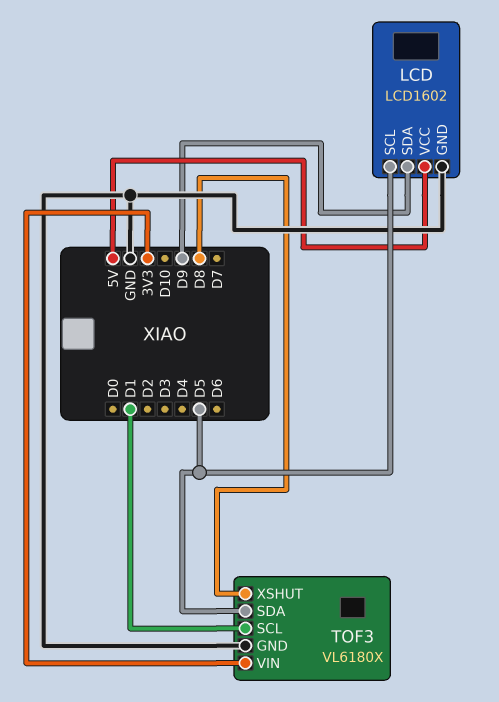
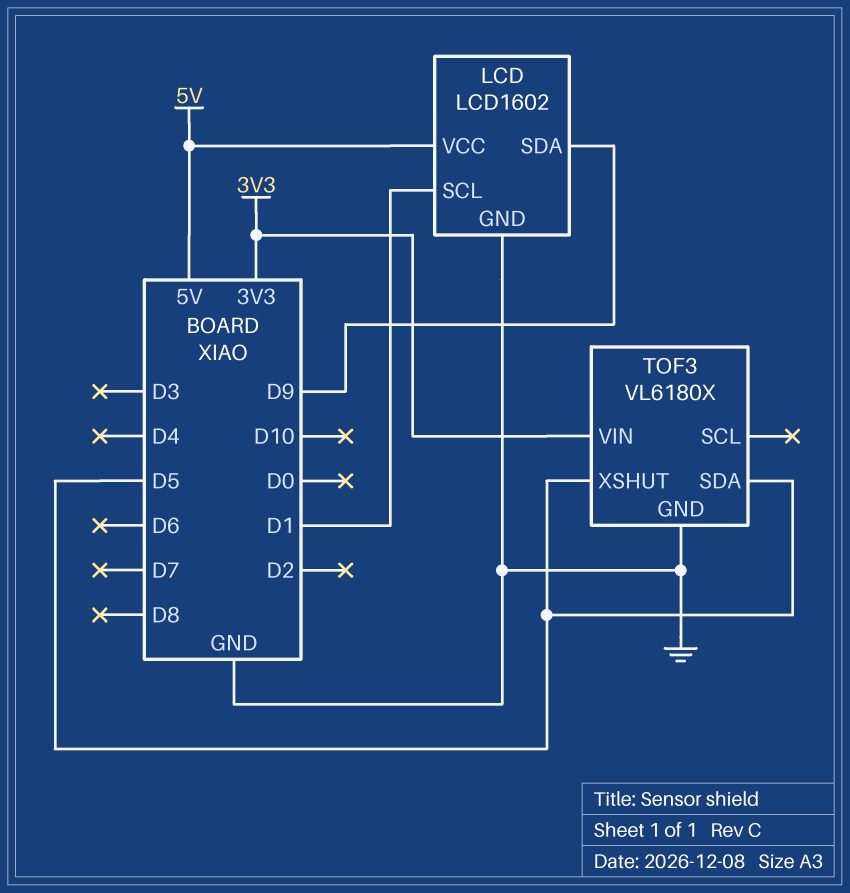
LCD pin SCL: D5 -> D1
TOF3 pin SCL: D1 -> none
TOF3 pin XSHUT: D8 -> D5

